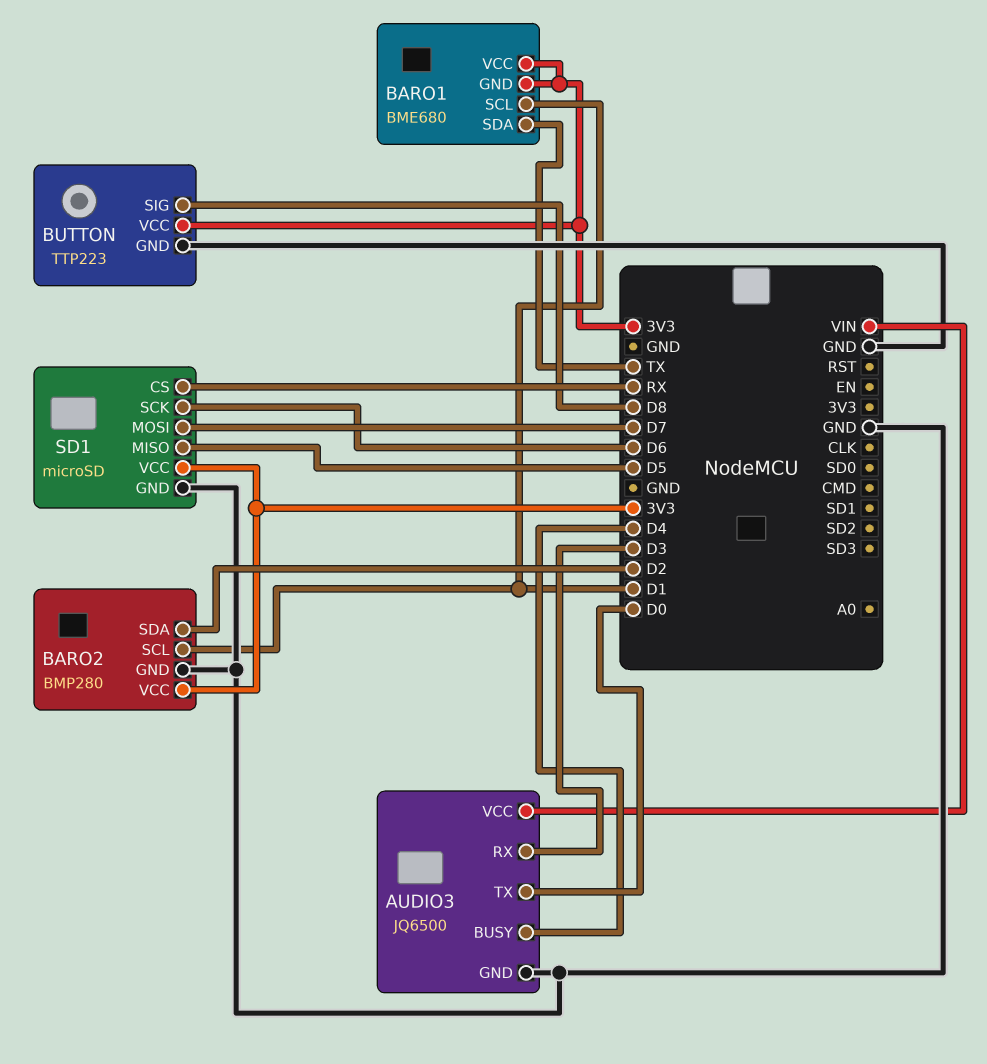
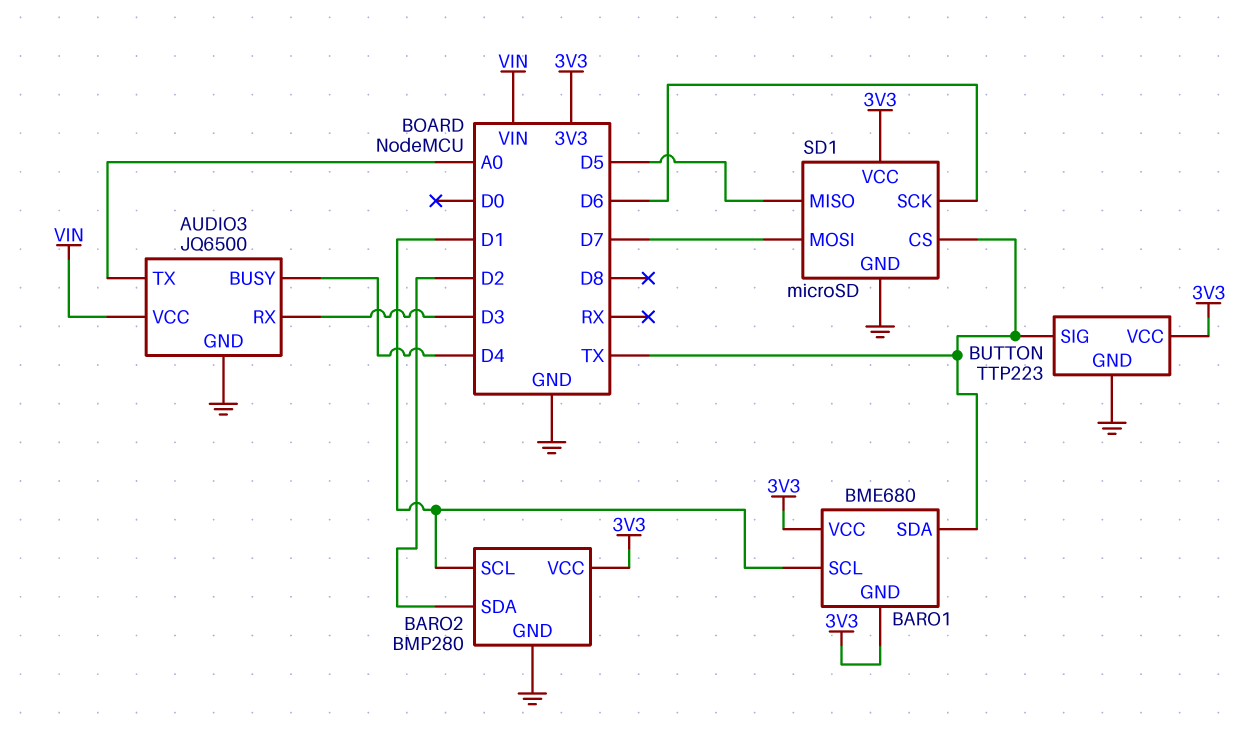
AUDIO3 pin TX: D0 -> A0
BUTTON pin SIG: D8 -> TX
SD1 pin CS: RX -> TX

